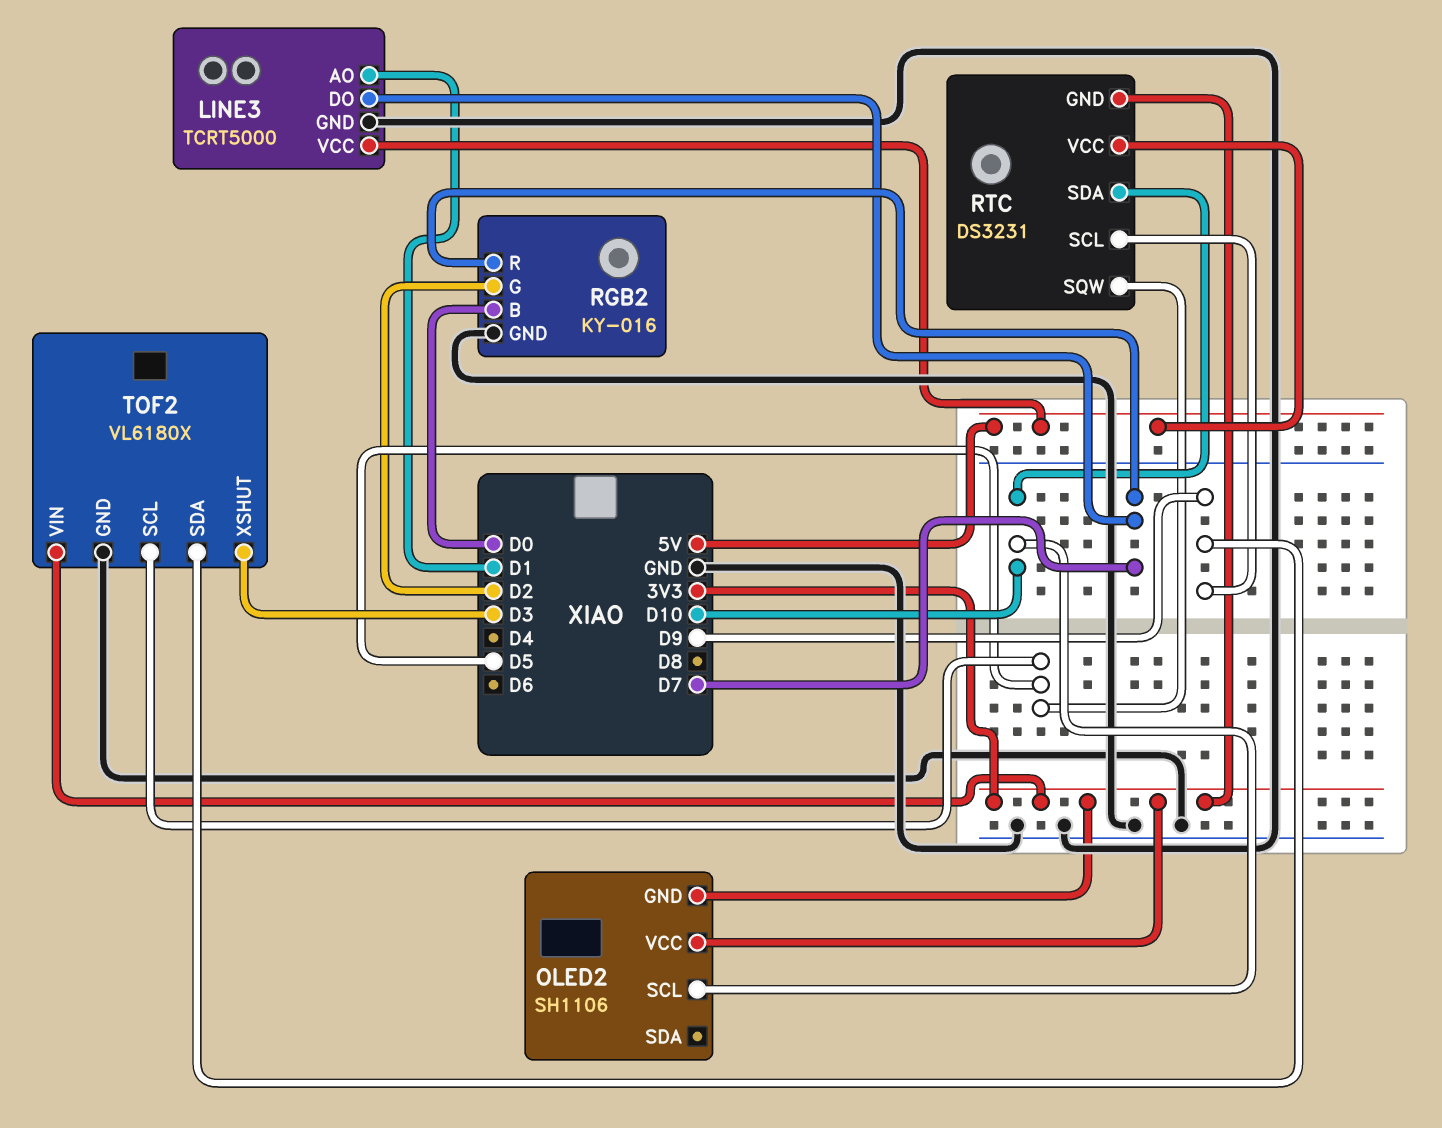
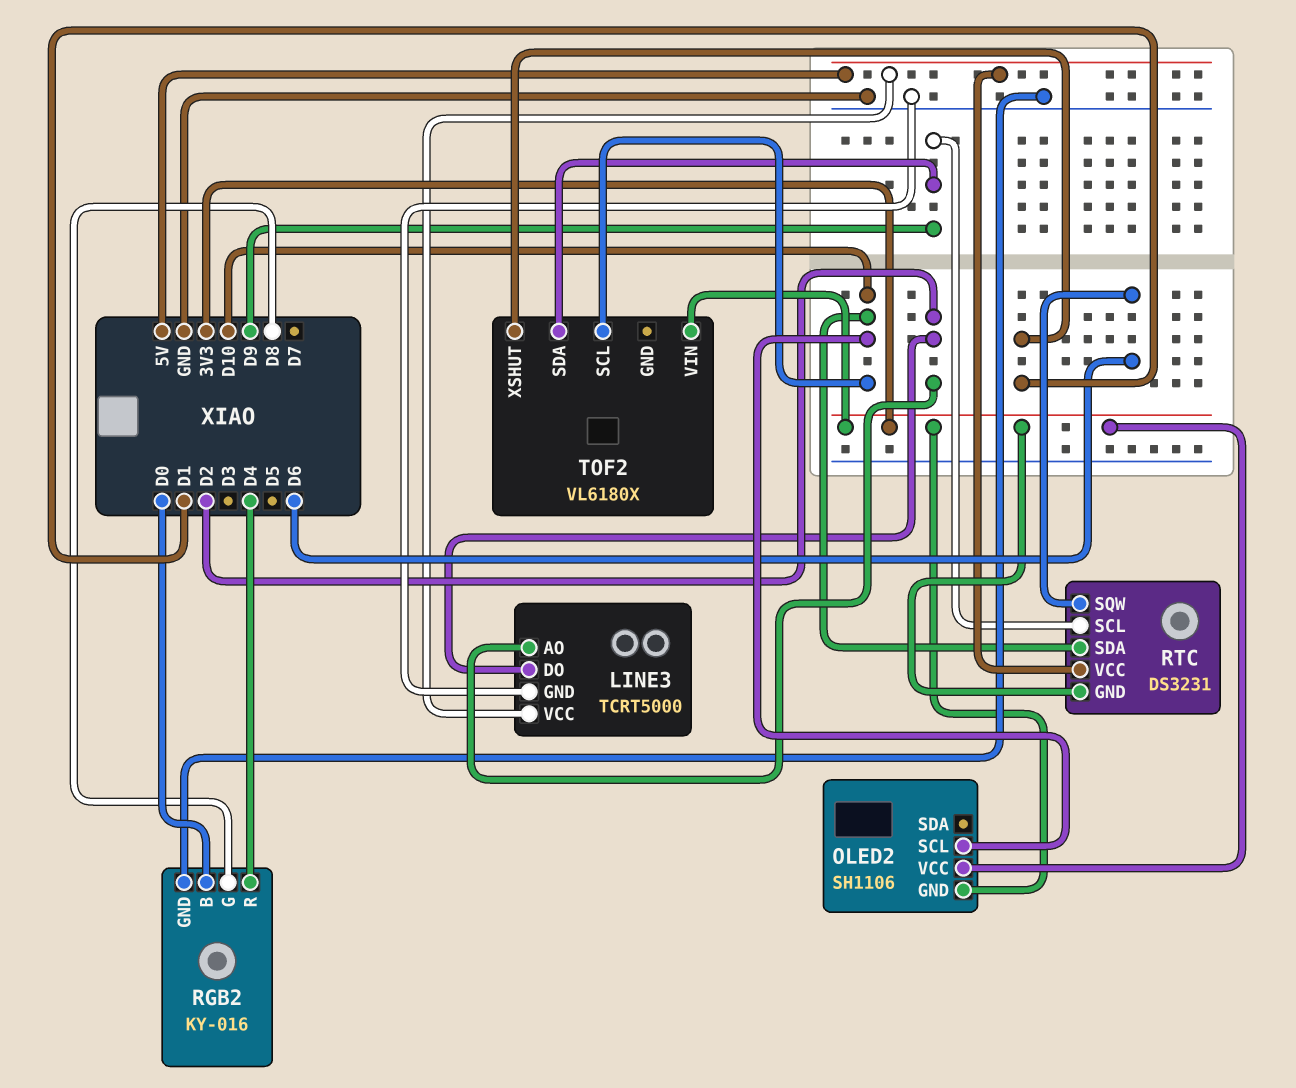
LINE3 pin AO: D1 -> D2
LINE3 pin DO: D7 -> D2
RGB2 pin G: D2 -> D8
RGB2 pin R: D7 -> D4
RTC pin SQW: D5 -> D6
TOF2 pin GND: GND -> none
TOF2 pin SCL: D5 -> D10
TOF2 pin XSHUT: D3 -> D1

